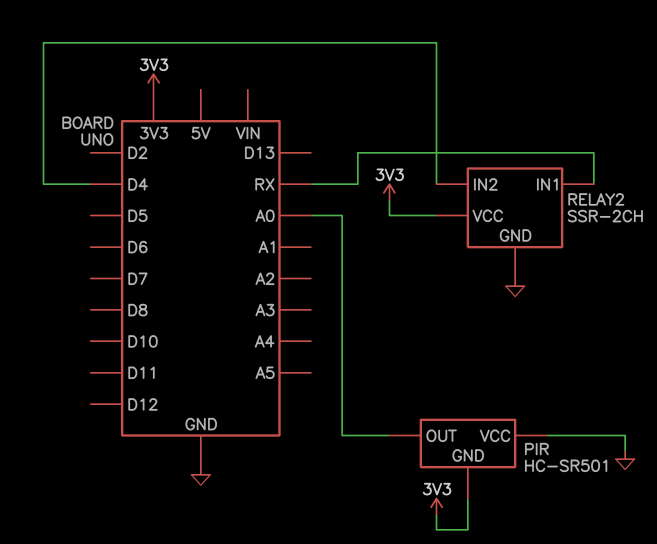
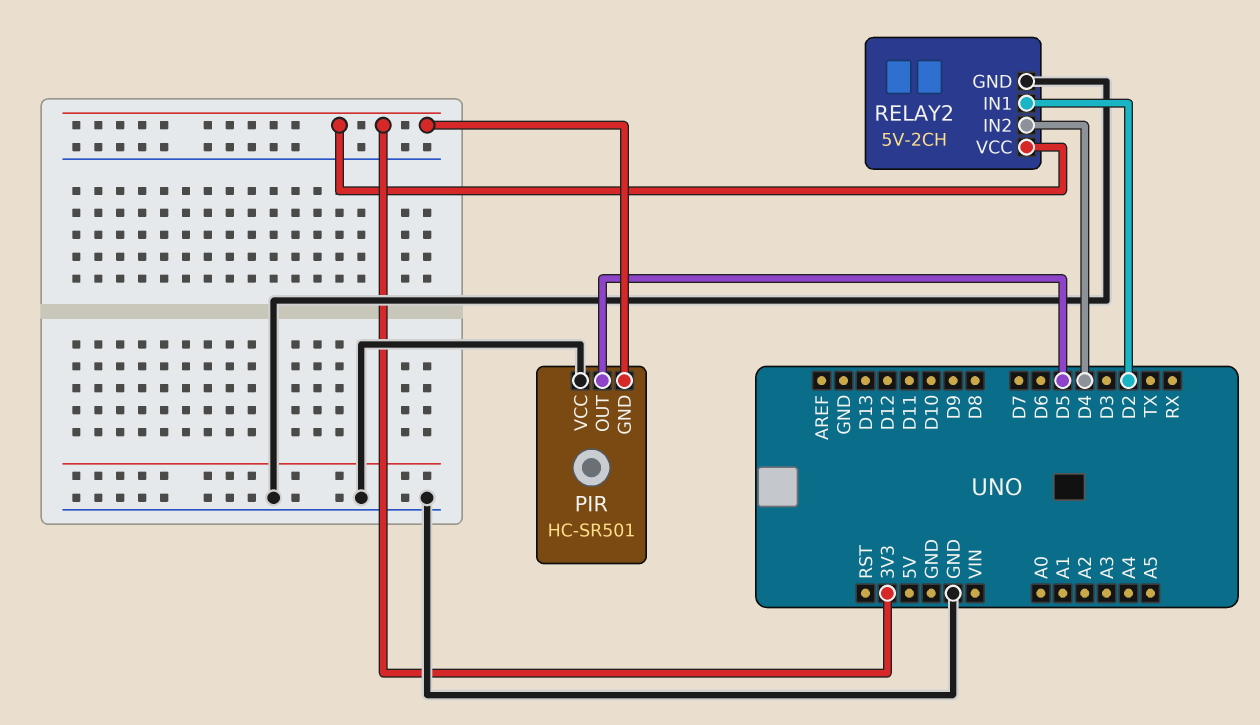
PIR pin OUT: A0 -> D5
RELAY2: SSR-2CH -> 5V-2CH
RELAY2 pin IN1: RX -> D2

